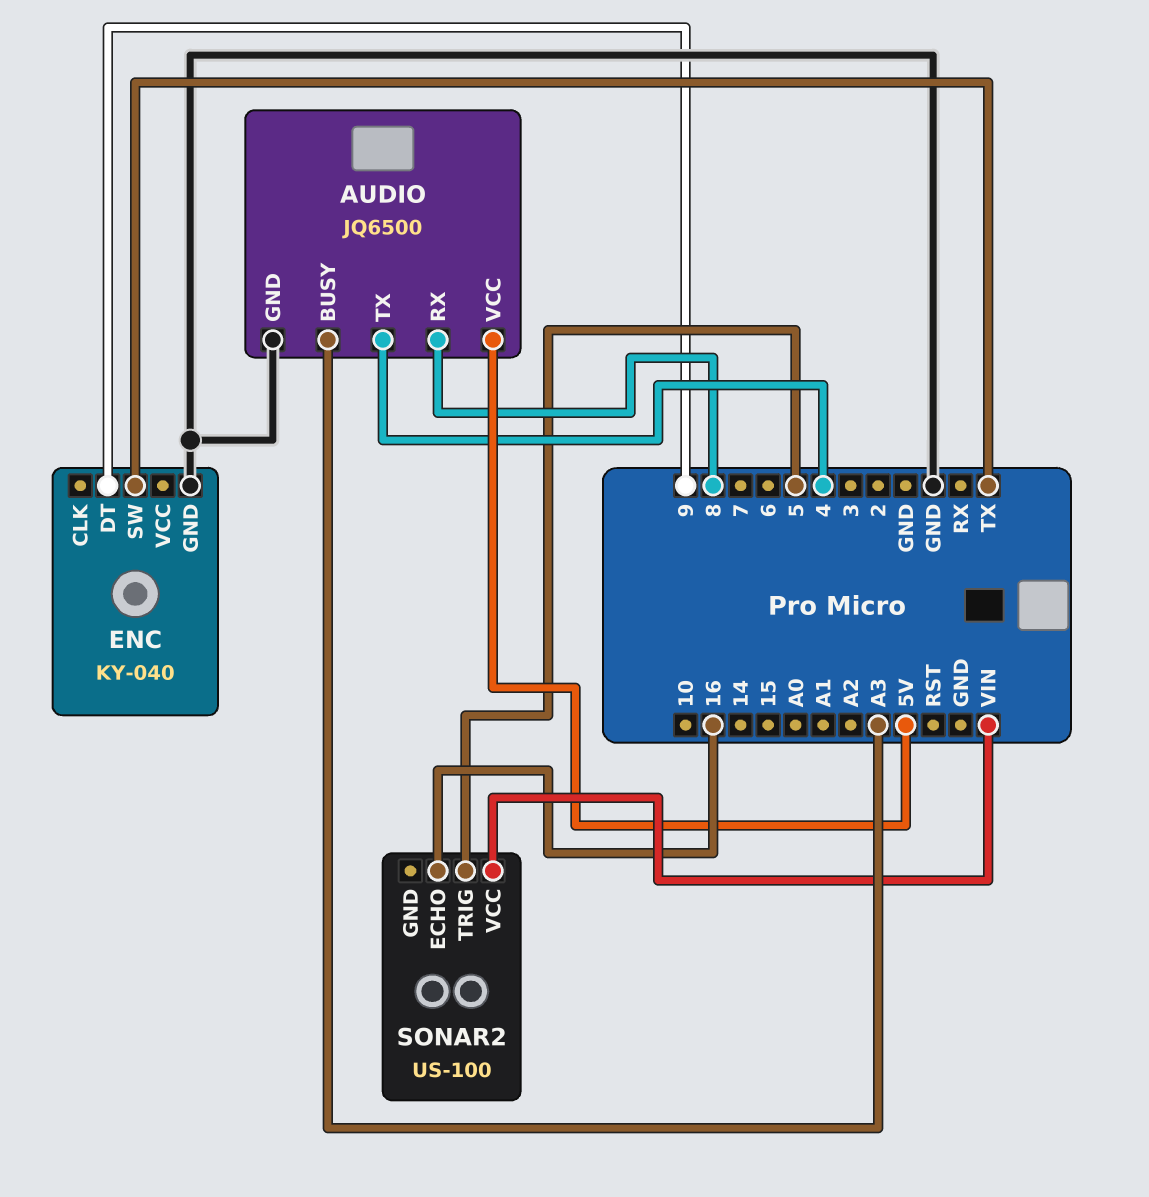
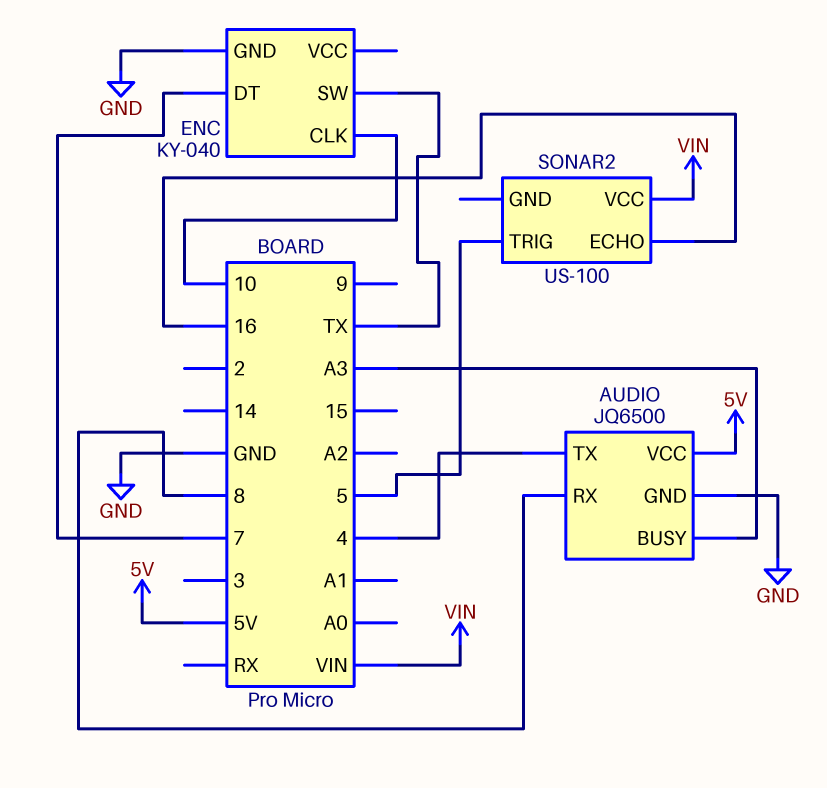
ENC pin CLK: none -> 10
ENC pin DT: 9 -> 7

